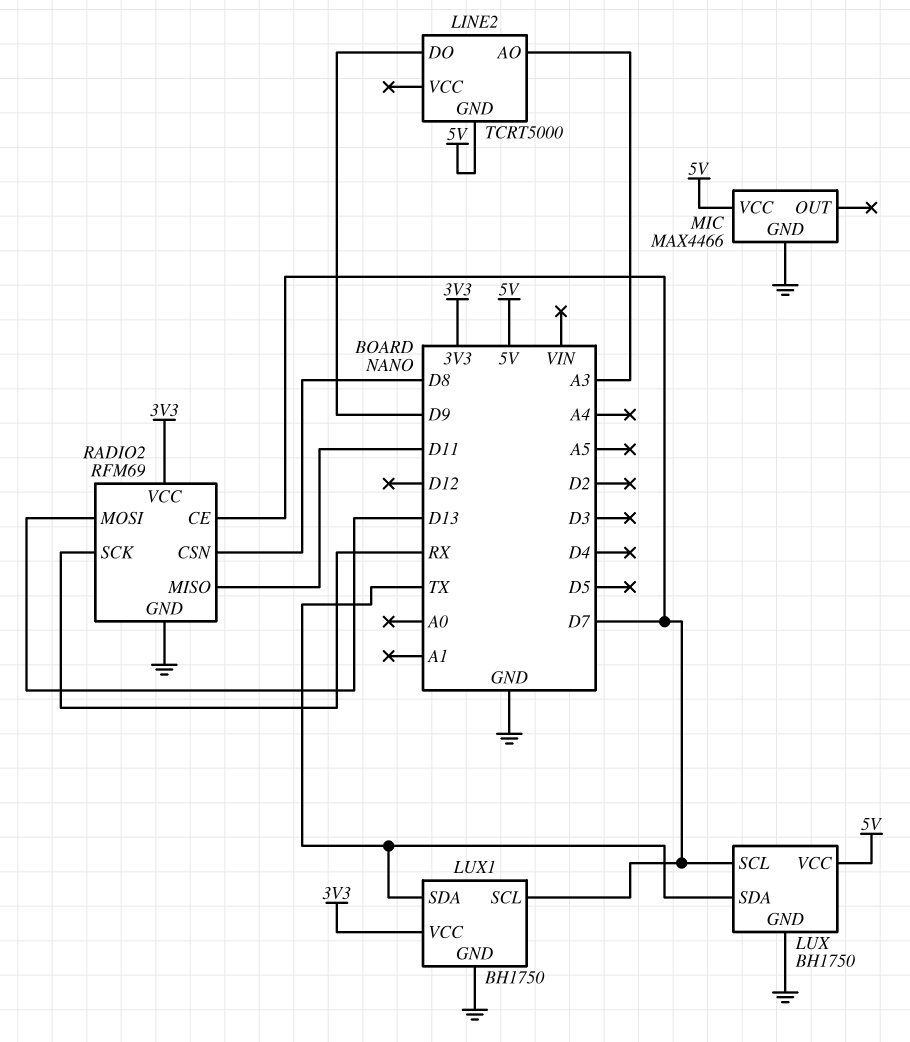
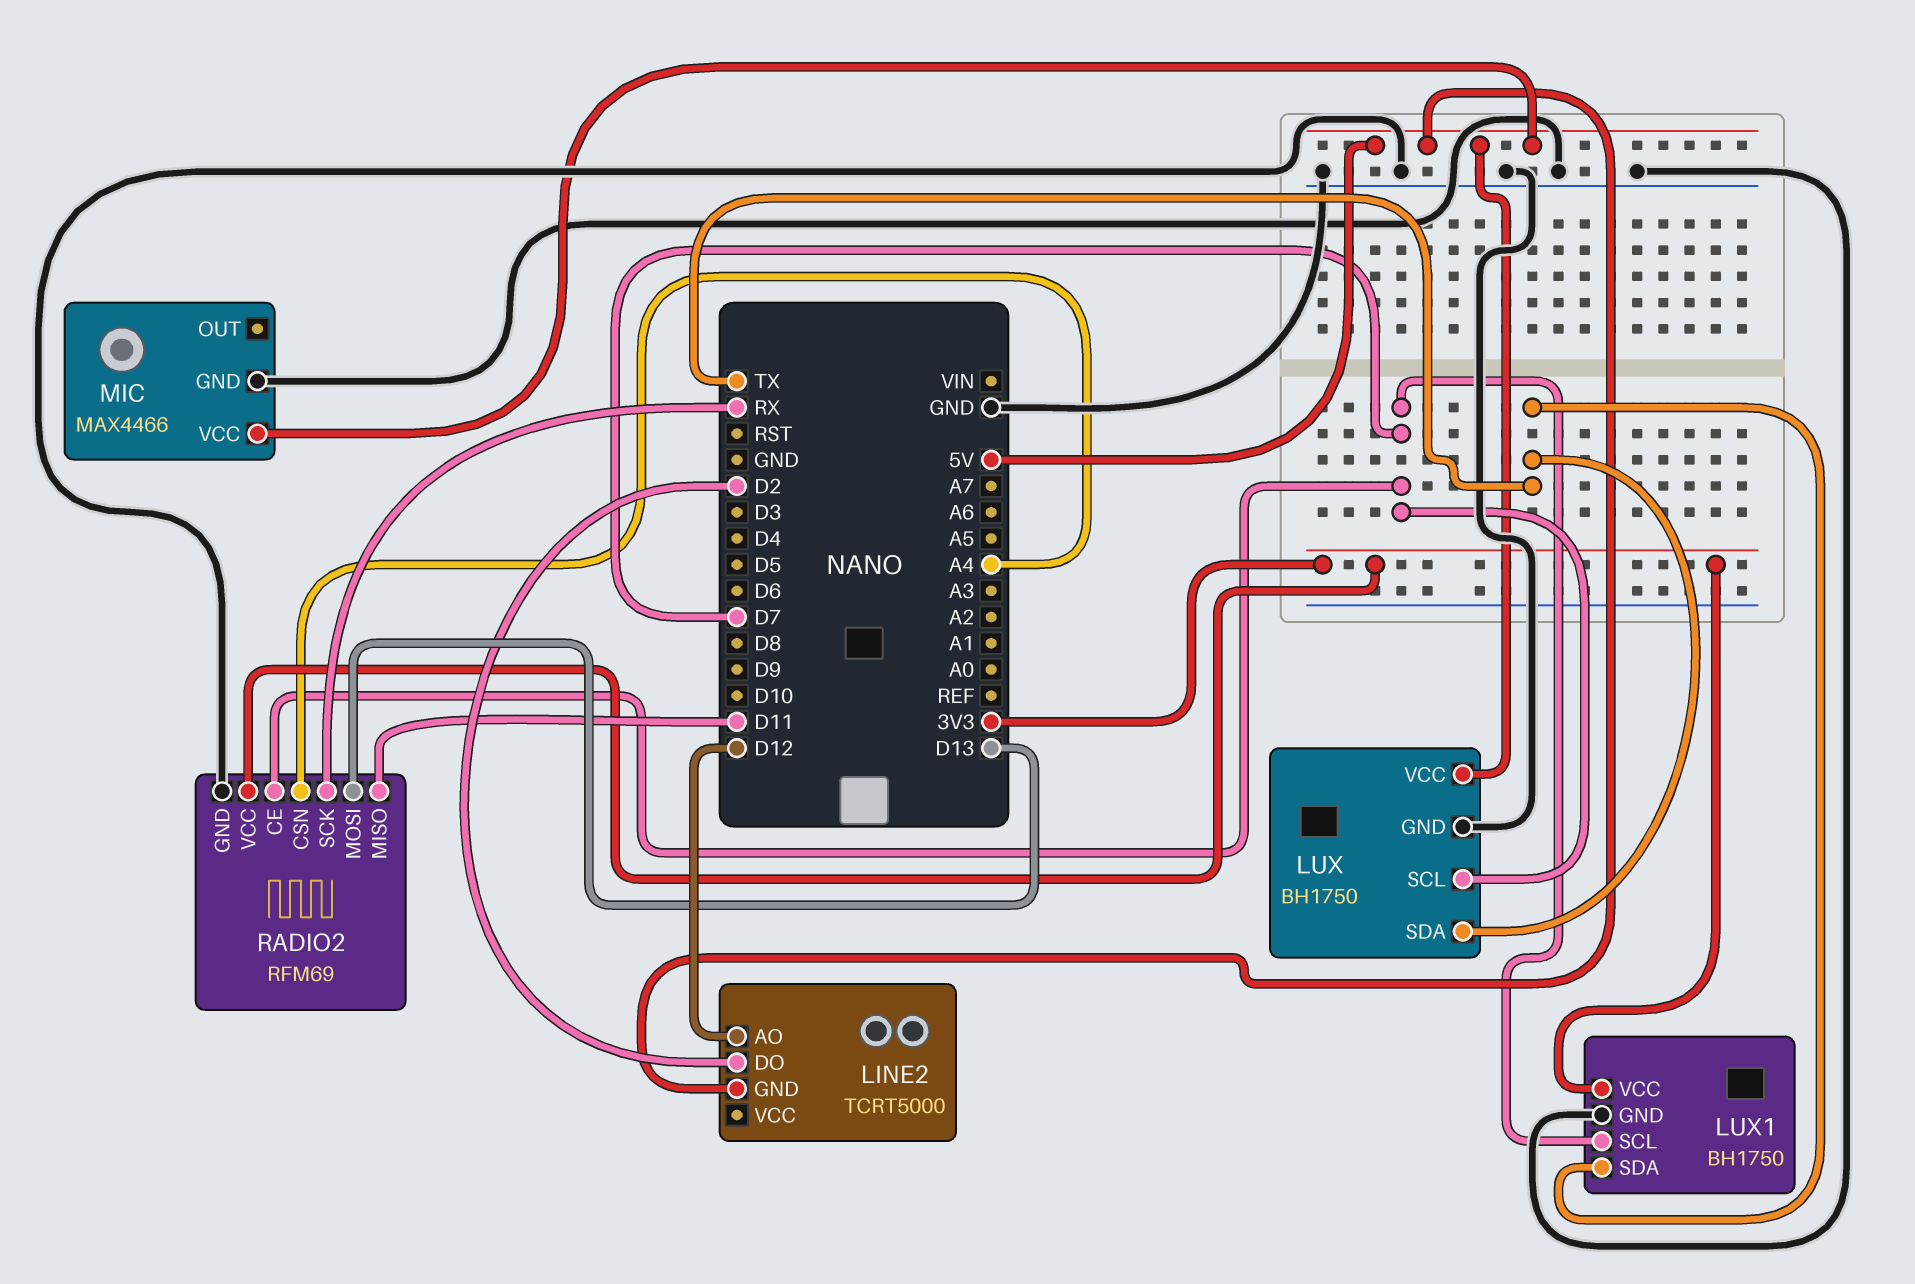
LINE2 pin AO: A3 -> D12
LINE2 pin DO: D9 -> D2
RADIO2 pin CSN: D8 -> A4

